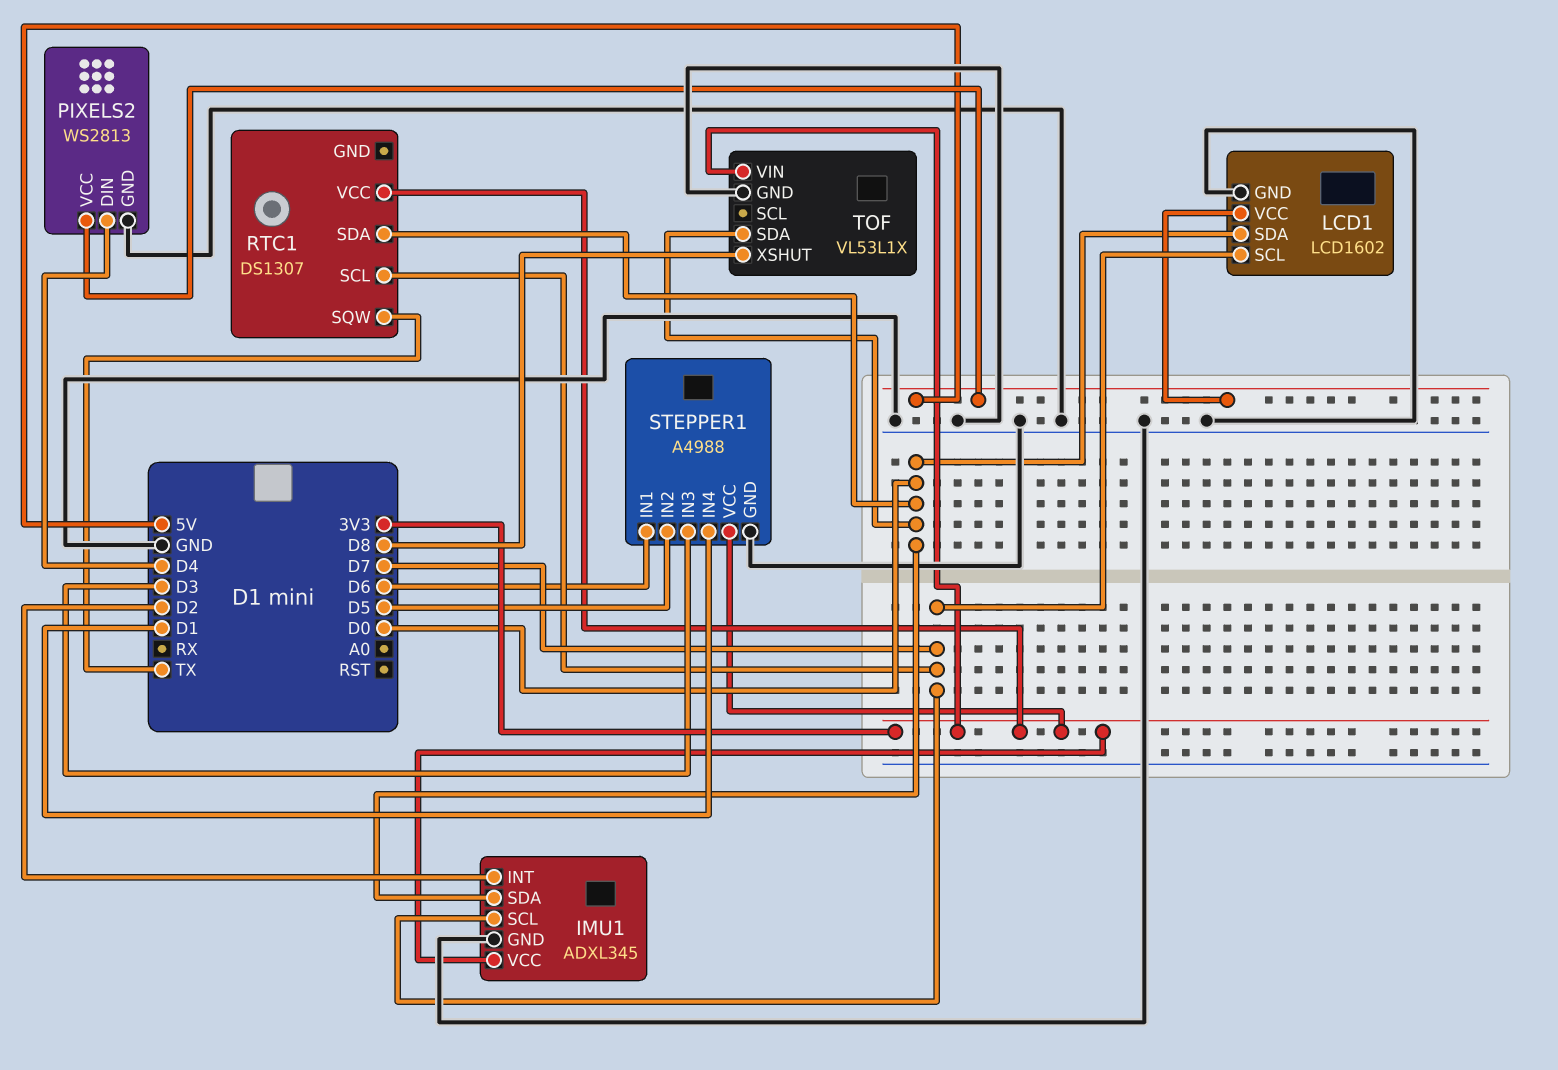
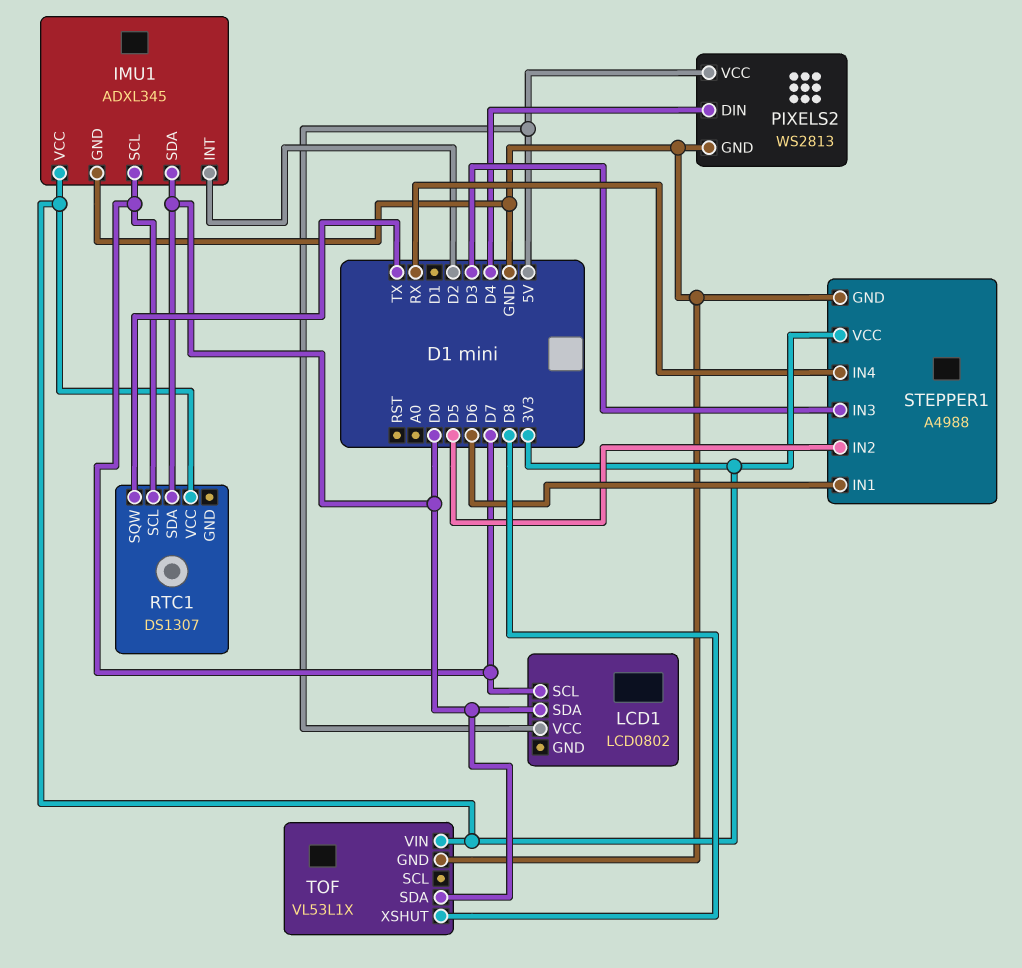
LCD1: LCD1602 -> LCD0802
LCD1 pin GND: GND -> none
STEPPER1 pin IN4: D1 -> RX

